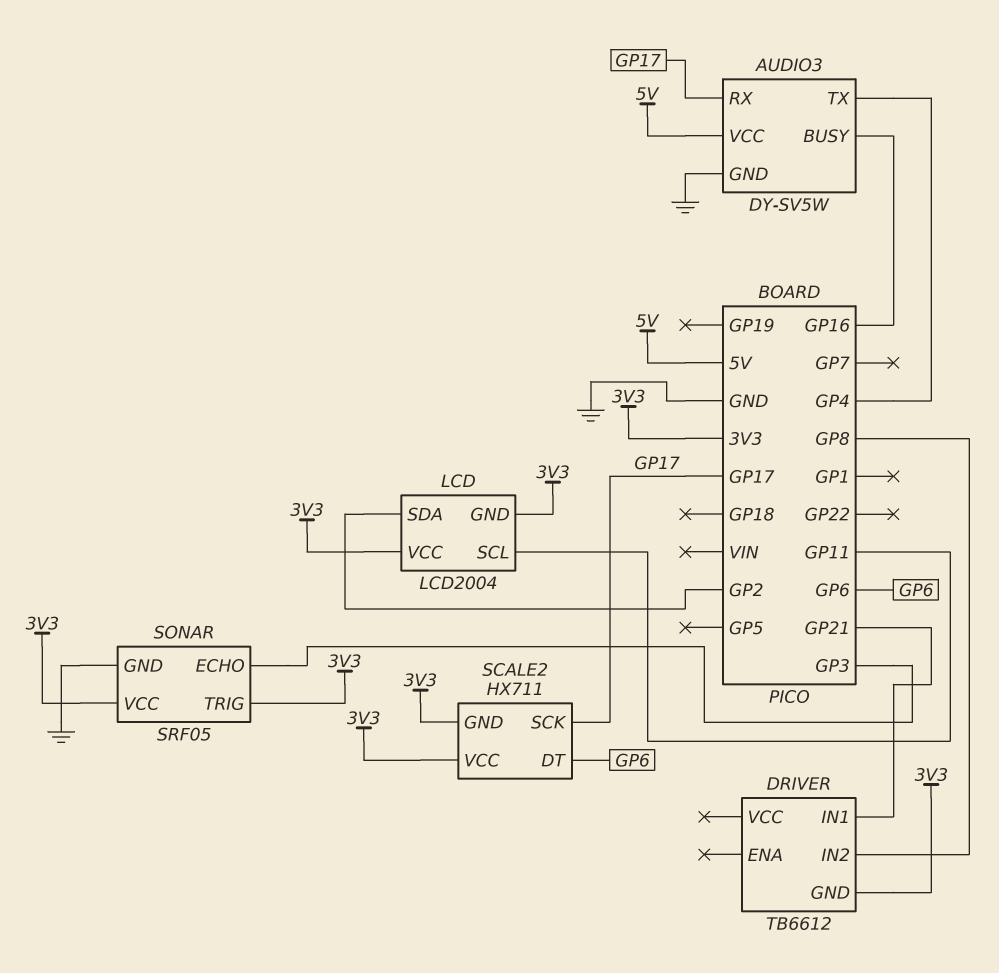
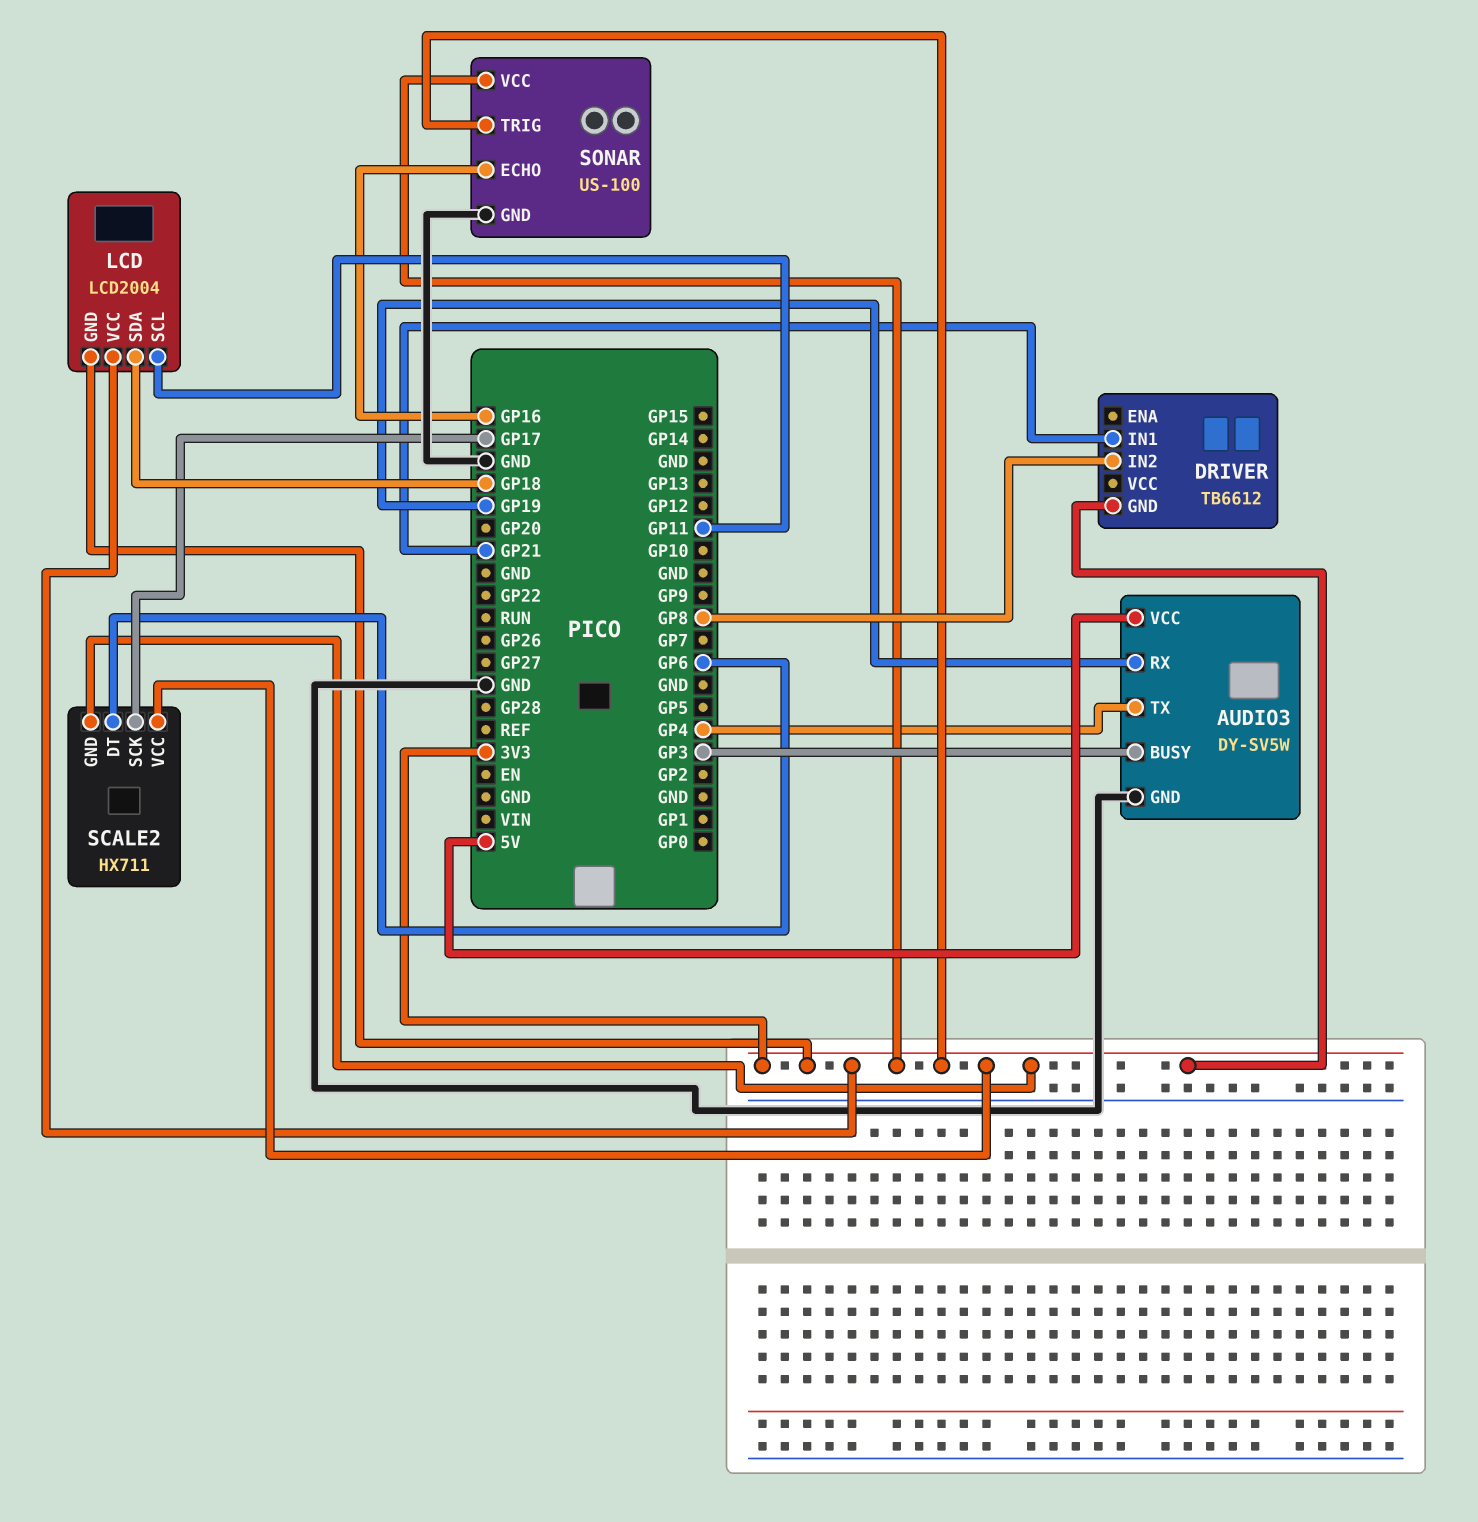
AUDIO3 pin BUSY: GP16 -> GP3
AUDIO3 pin RX: GP17 -> GP19
LCD pin SDA: GP2 -> GP18
SONAR: SRF05 -> US-100
SONAR pin ECHO: GP3 -> GP16

